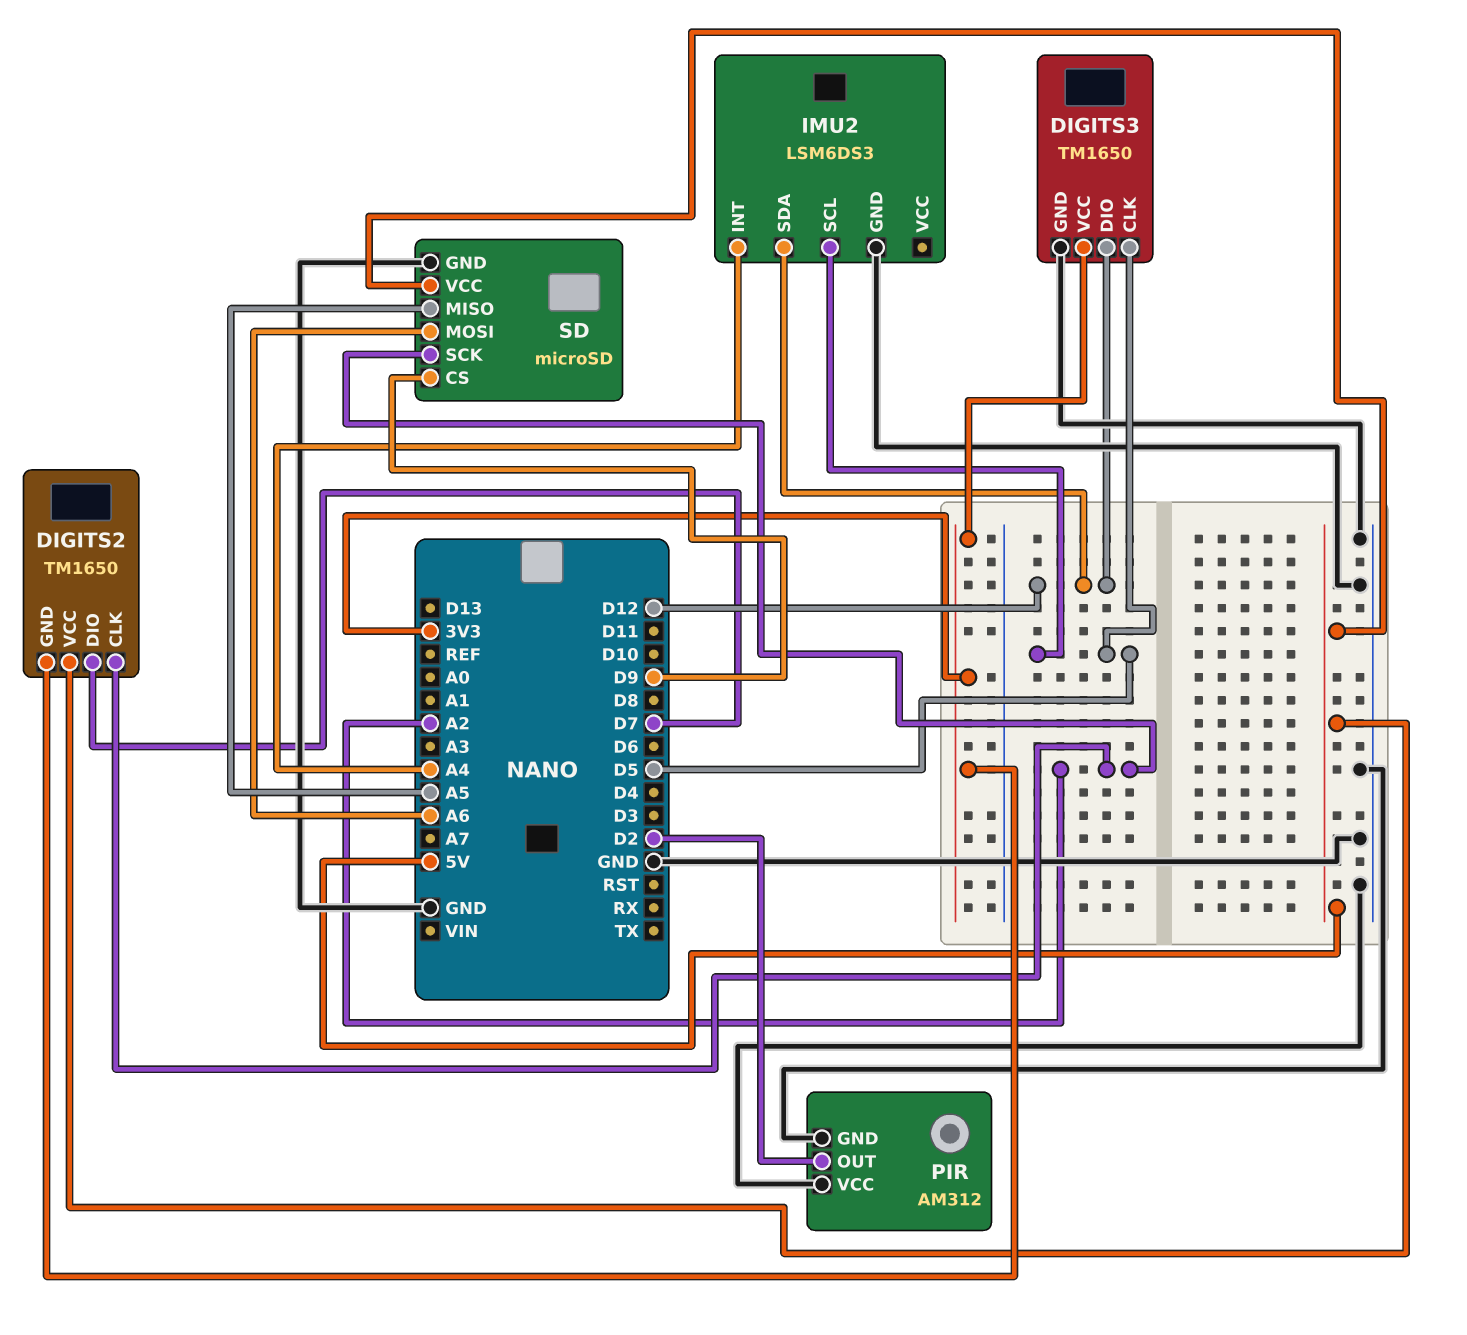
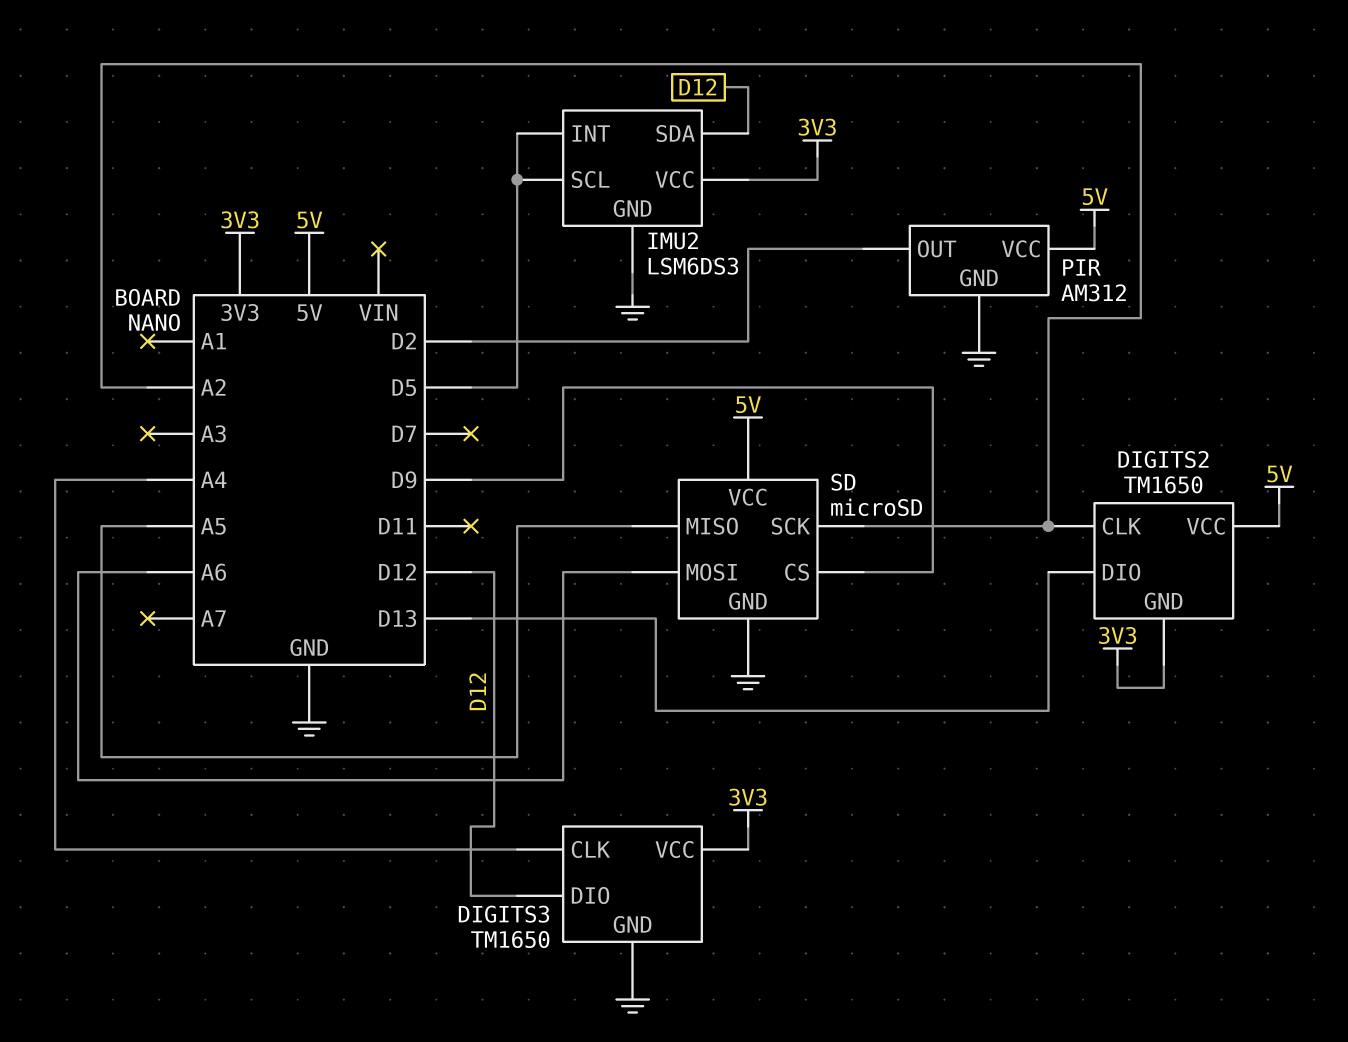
DIGITS2 pin DIO: D7 -> D13
DIGITS3 pin CLK: D5 -> A4
IMU2 pin INT: A4 -> D5
IMU2 pin VCC: none -> 3V3
PIR pin VCC: GND -> 5V

